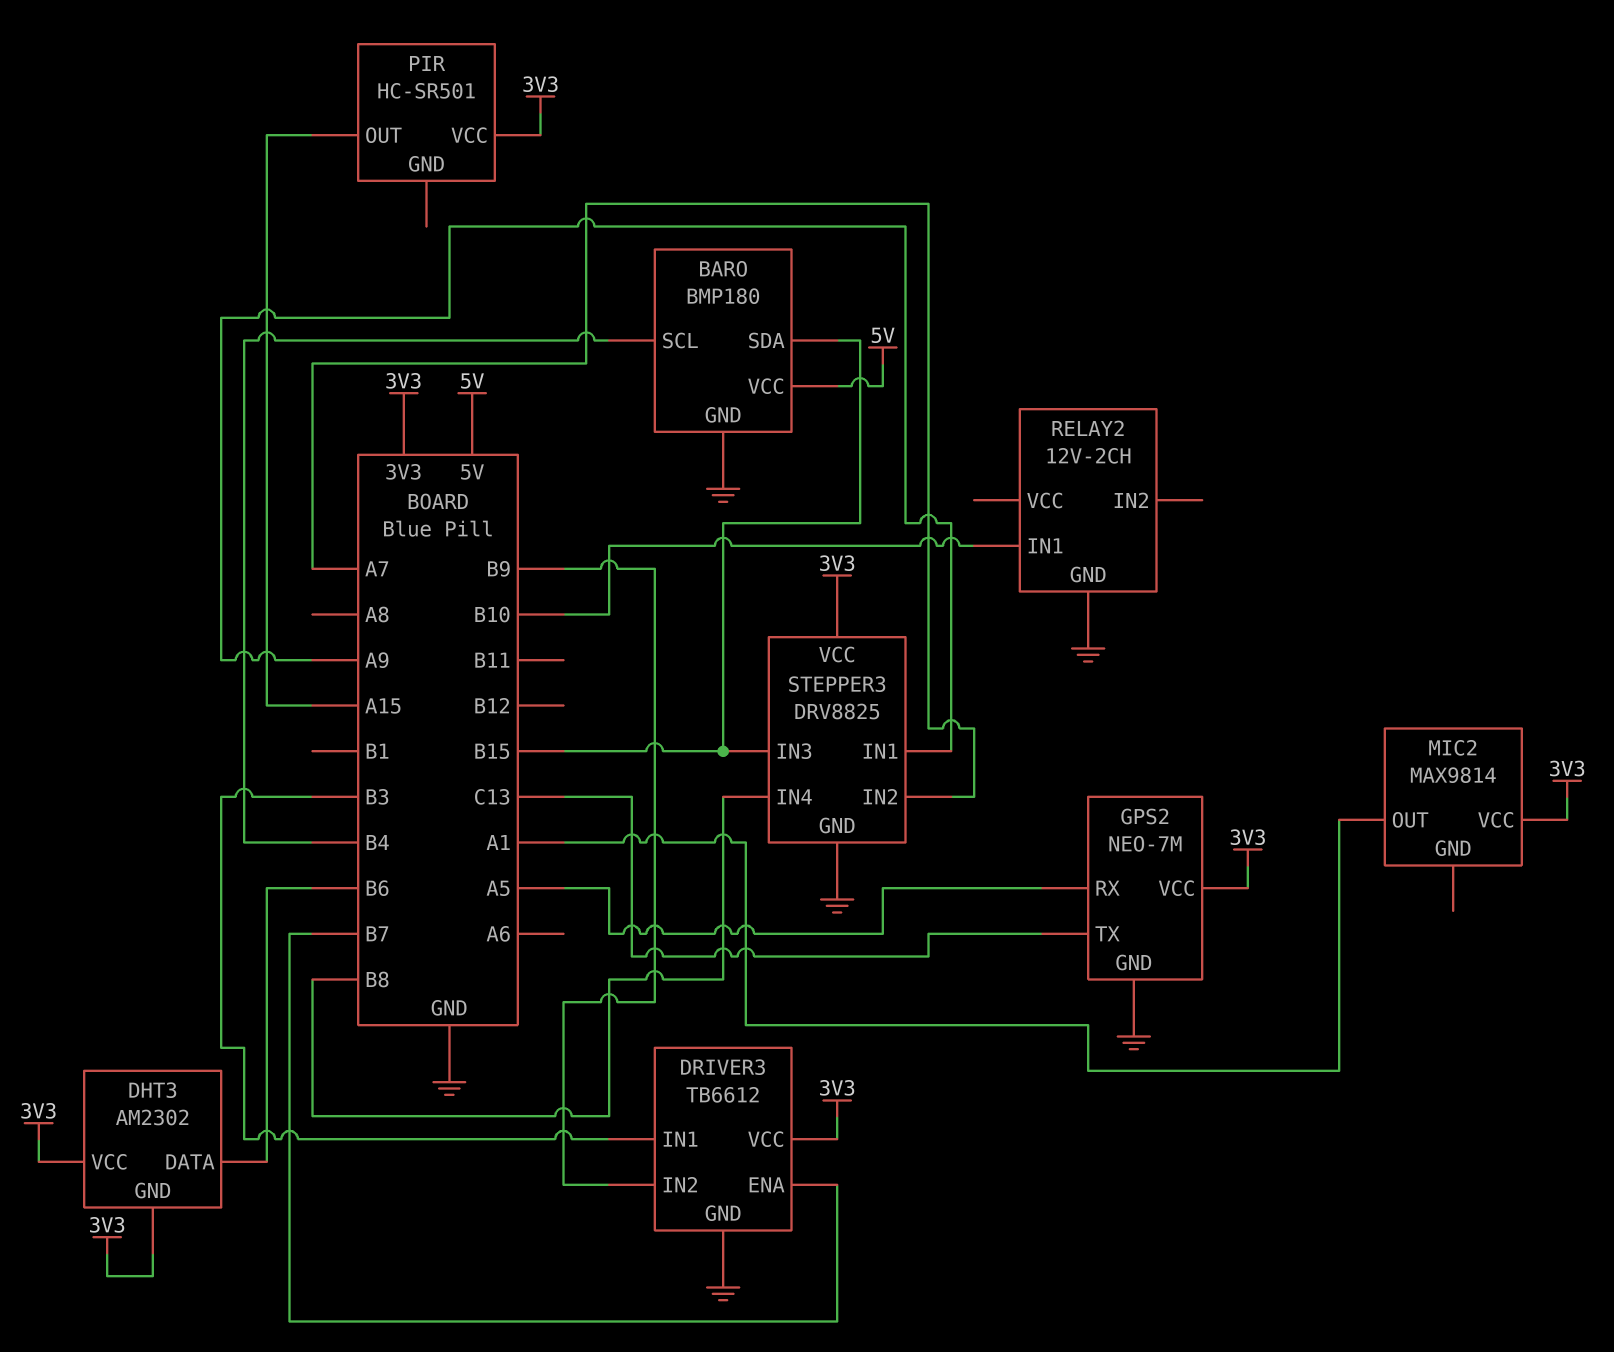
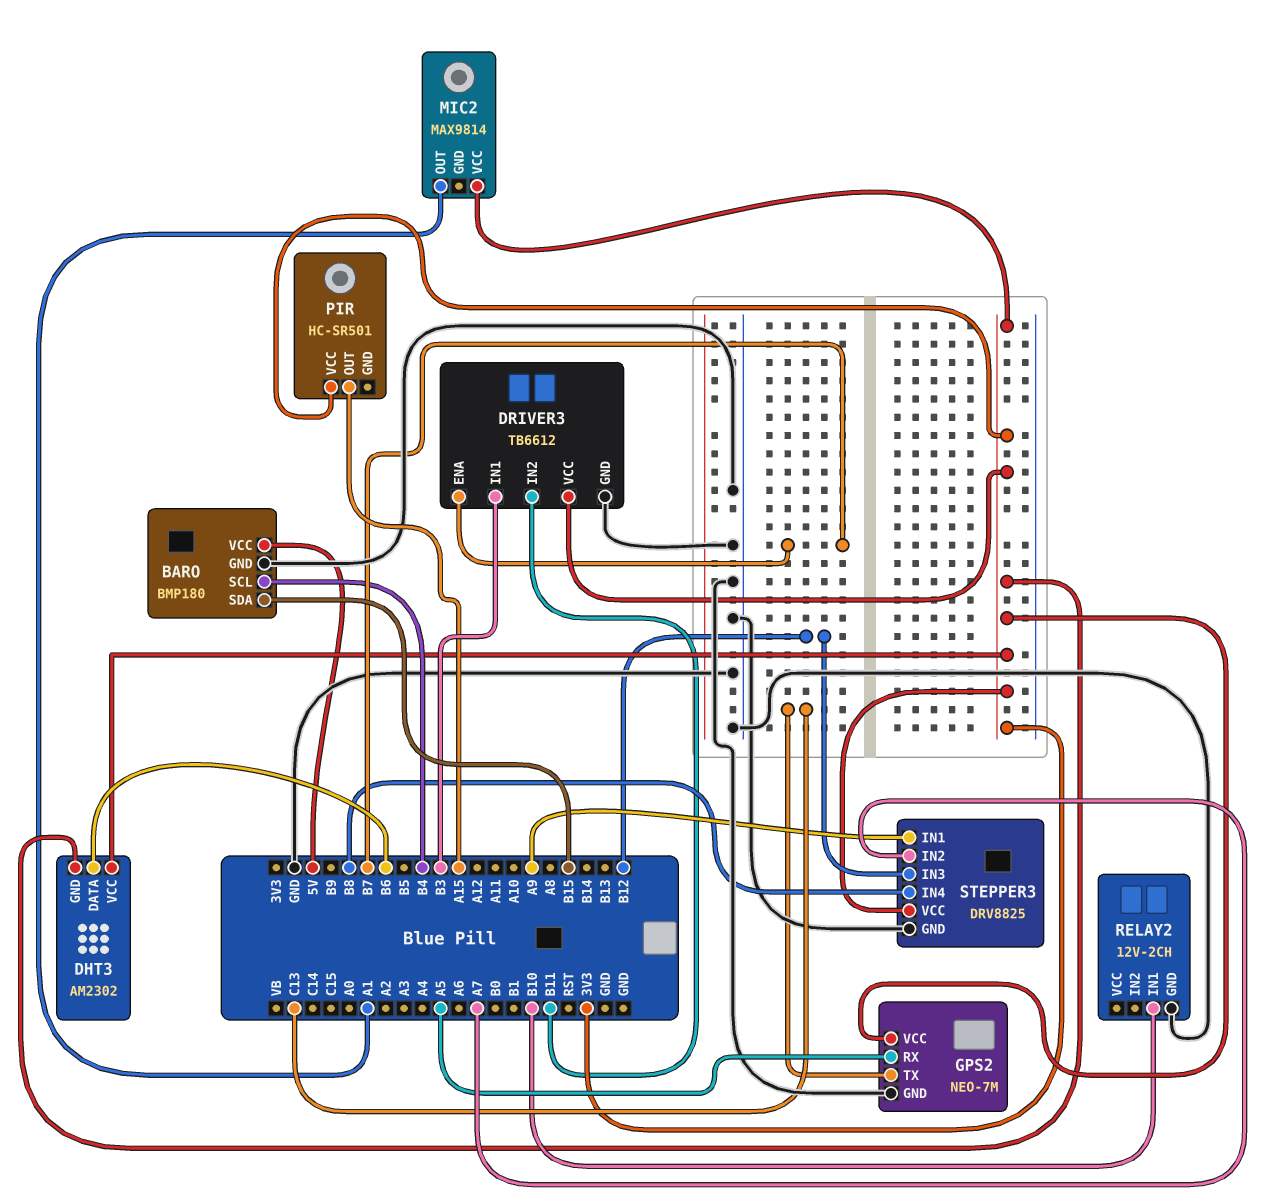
DRIVER3 pin IN2: B9 -> B11
STEPPER3 pin IN3: B15 -> B12

